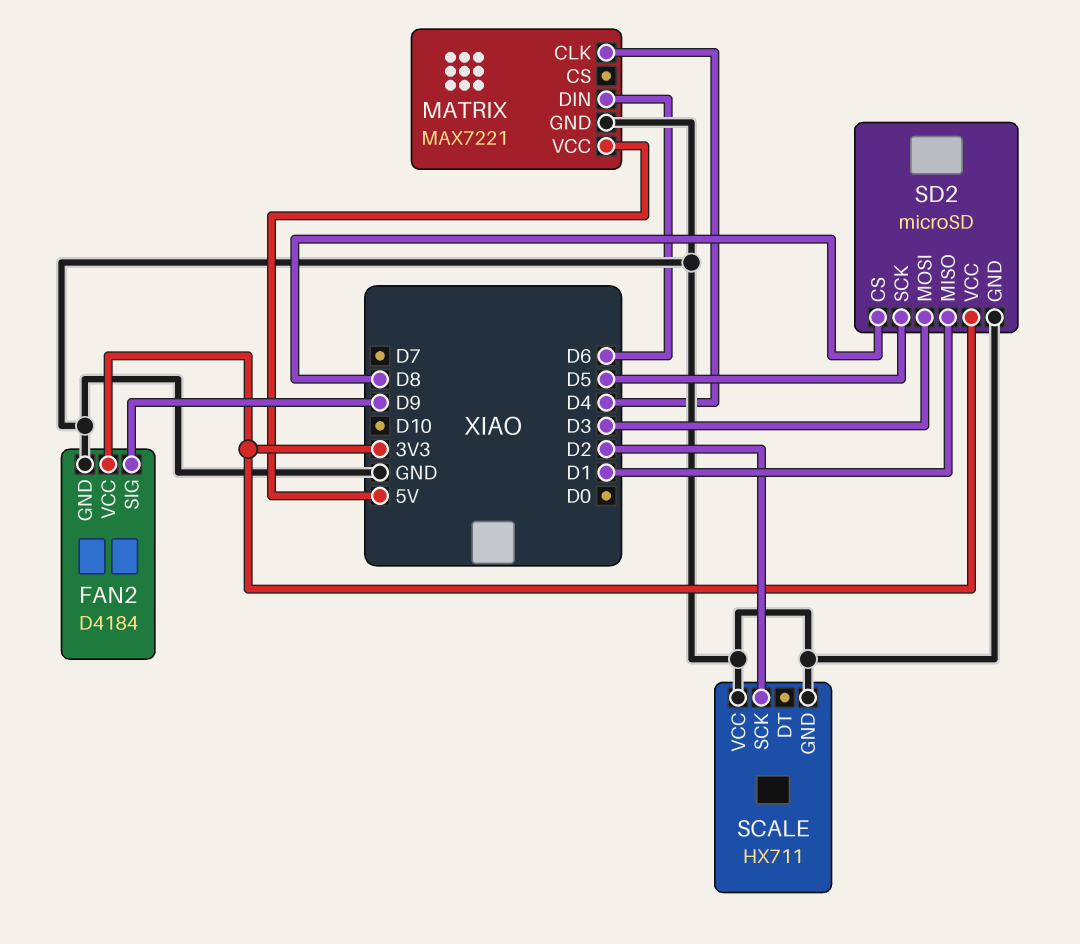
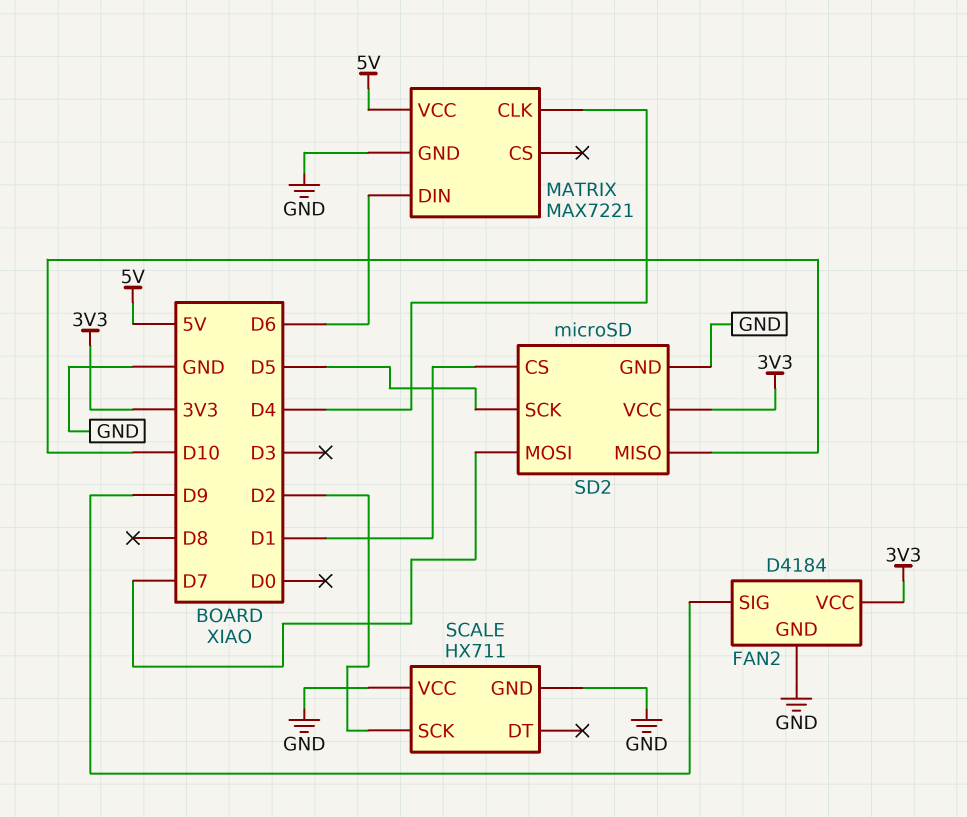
SD2 pin CS: D8 -> D1
SD2 pin MISO: D1 -> D10
SD2 pin MOSI: D3 -> D7

